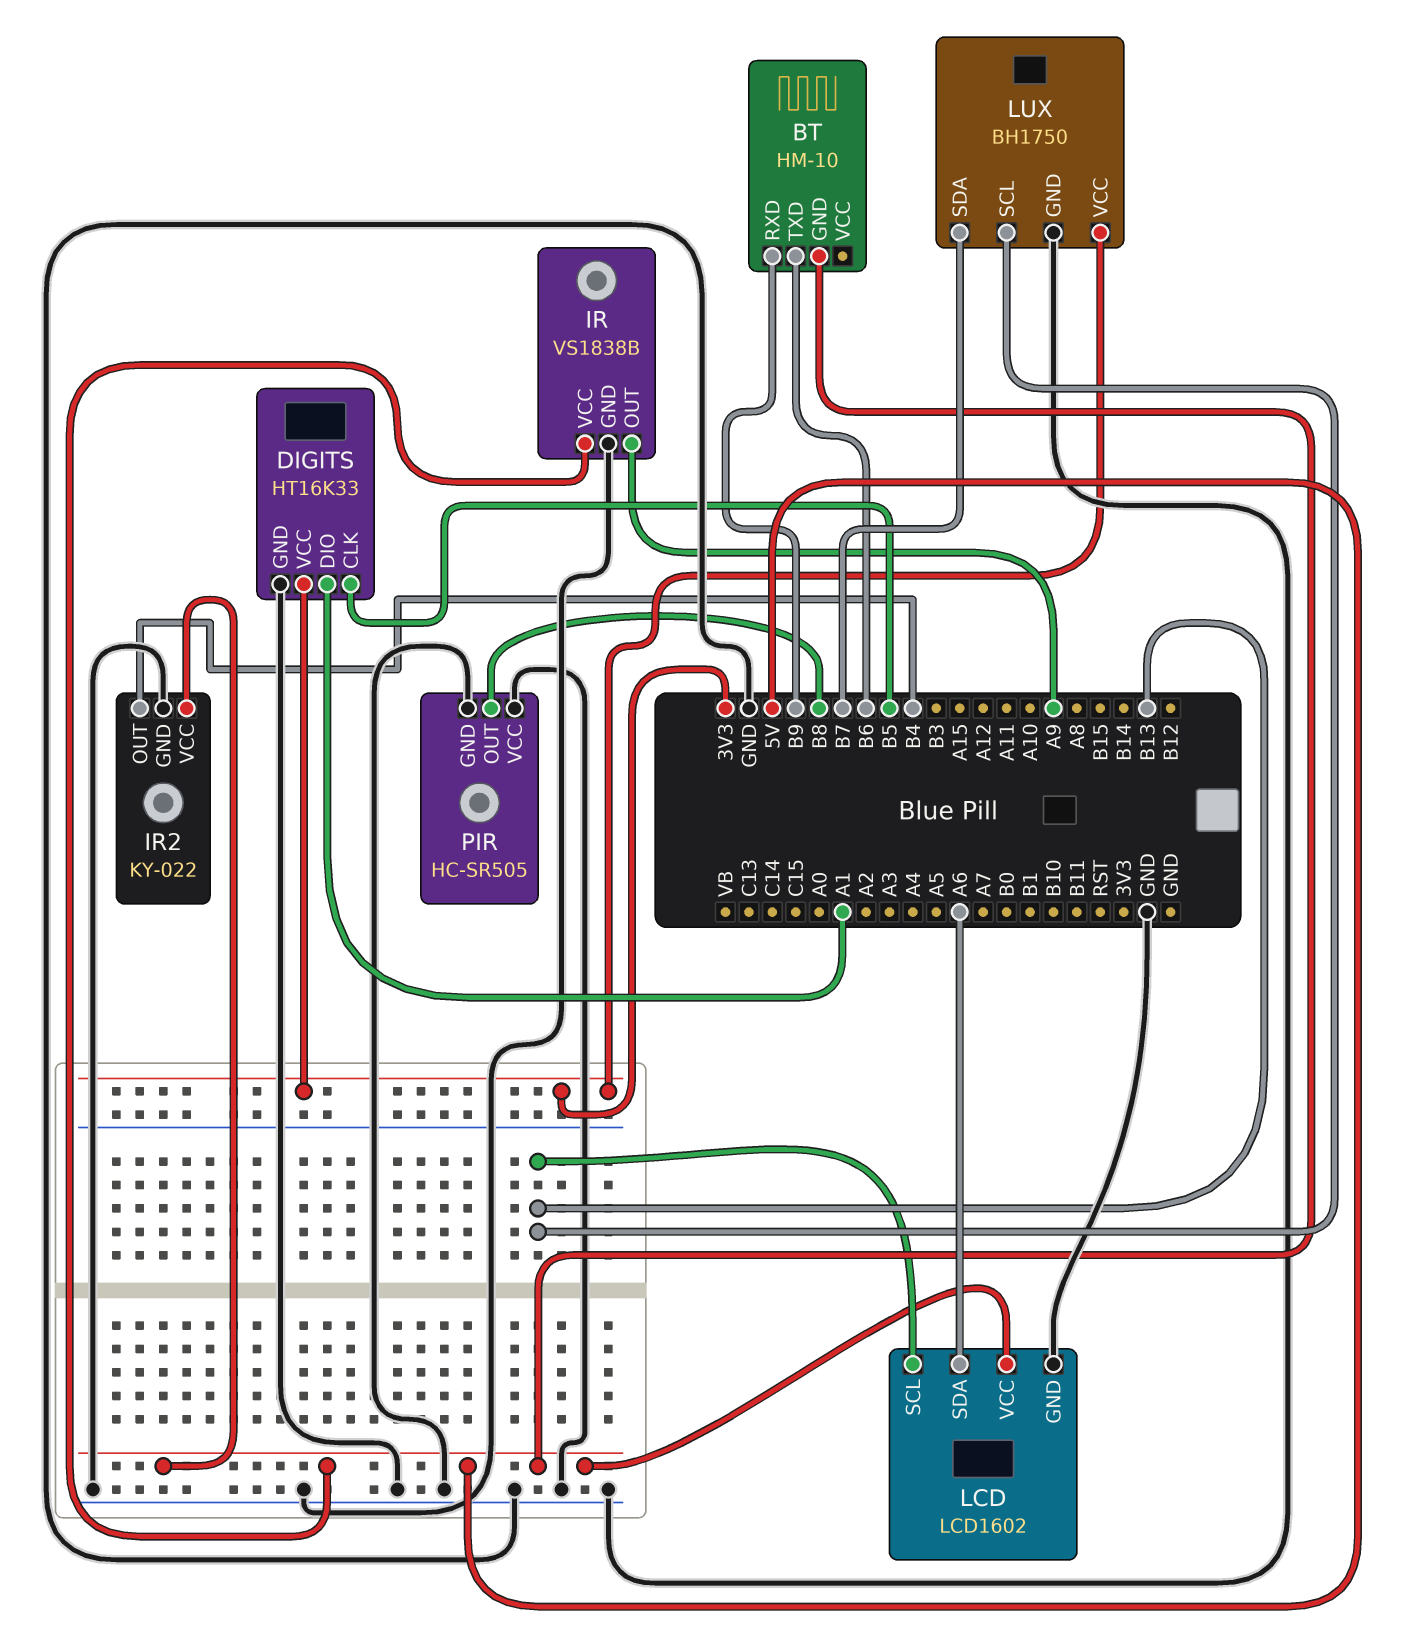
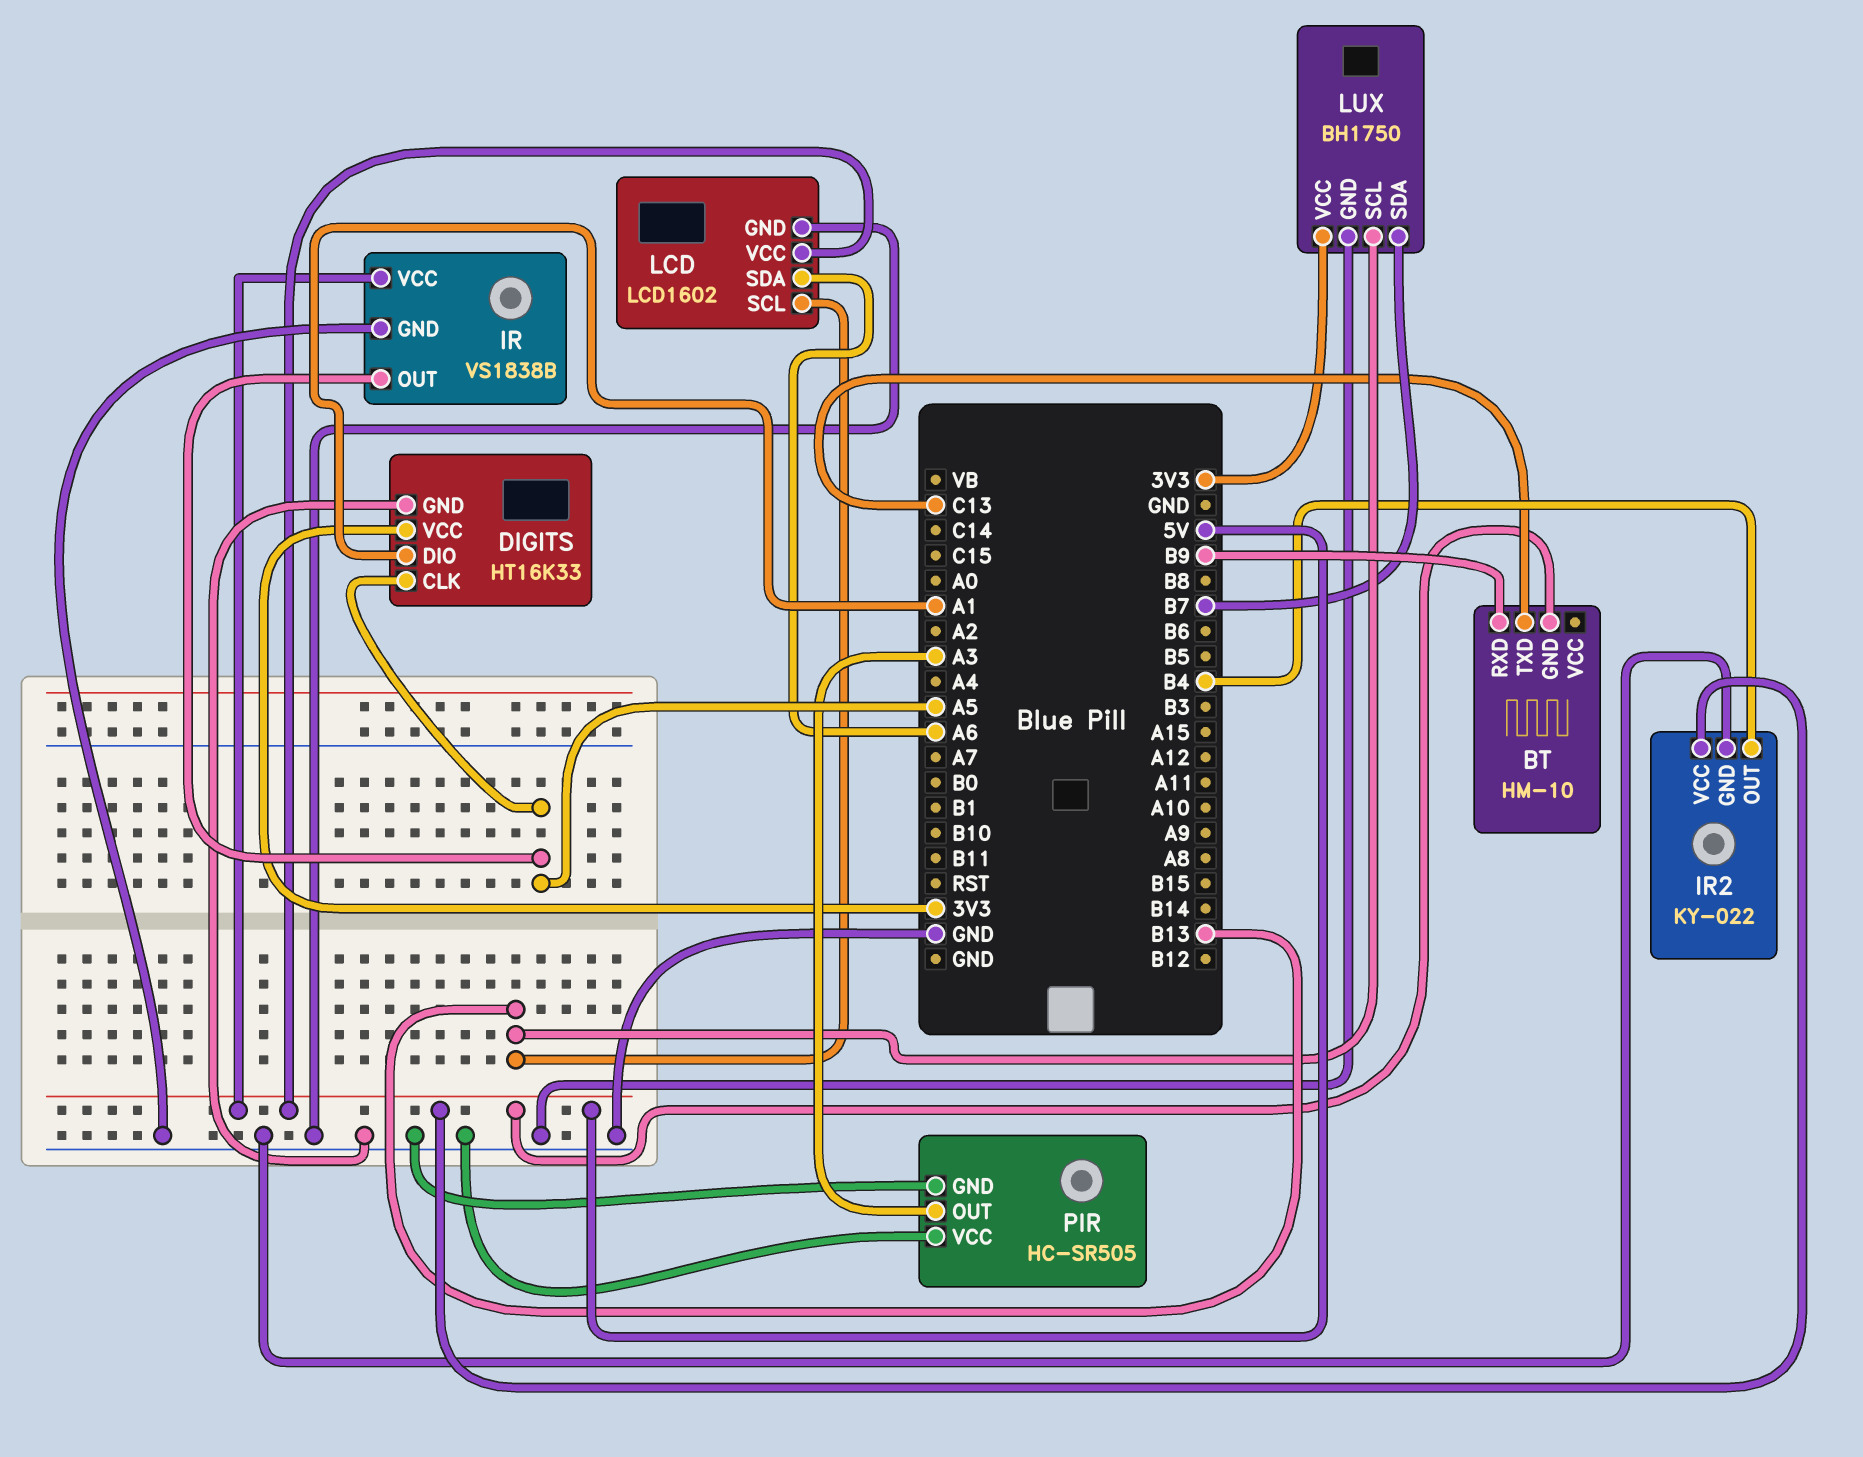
BT pin TXD: B6 -> C13
DIGITS pin CLK: B5 -> A5
IR pin OUT: A9 -> A5
PIR pin OUT: B8 -> A3

